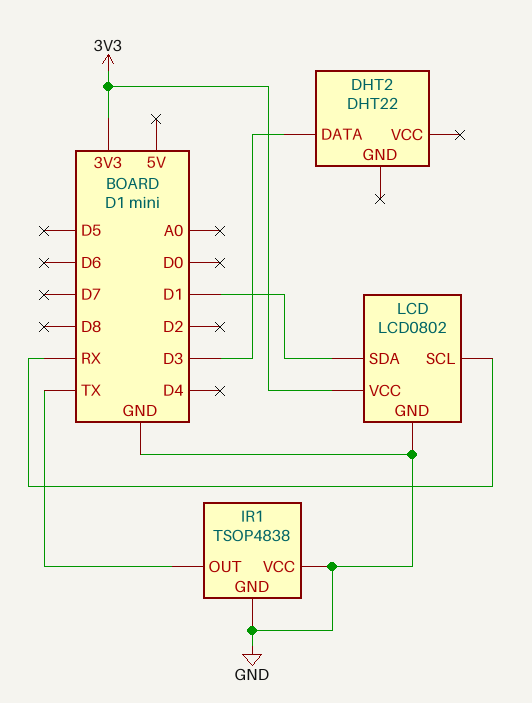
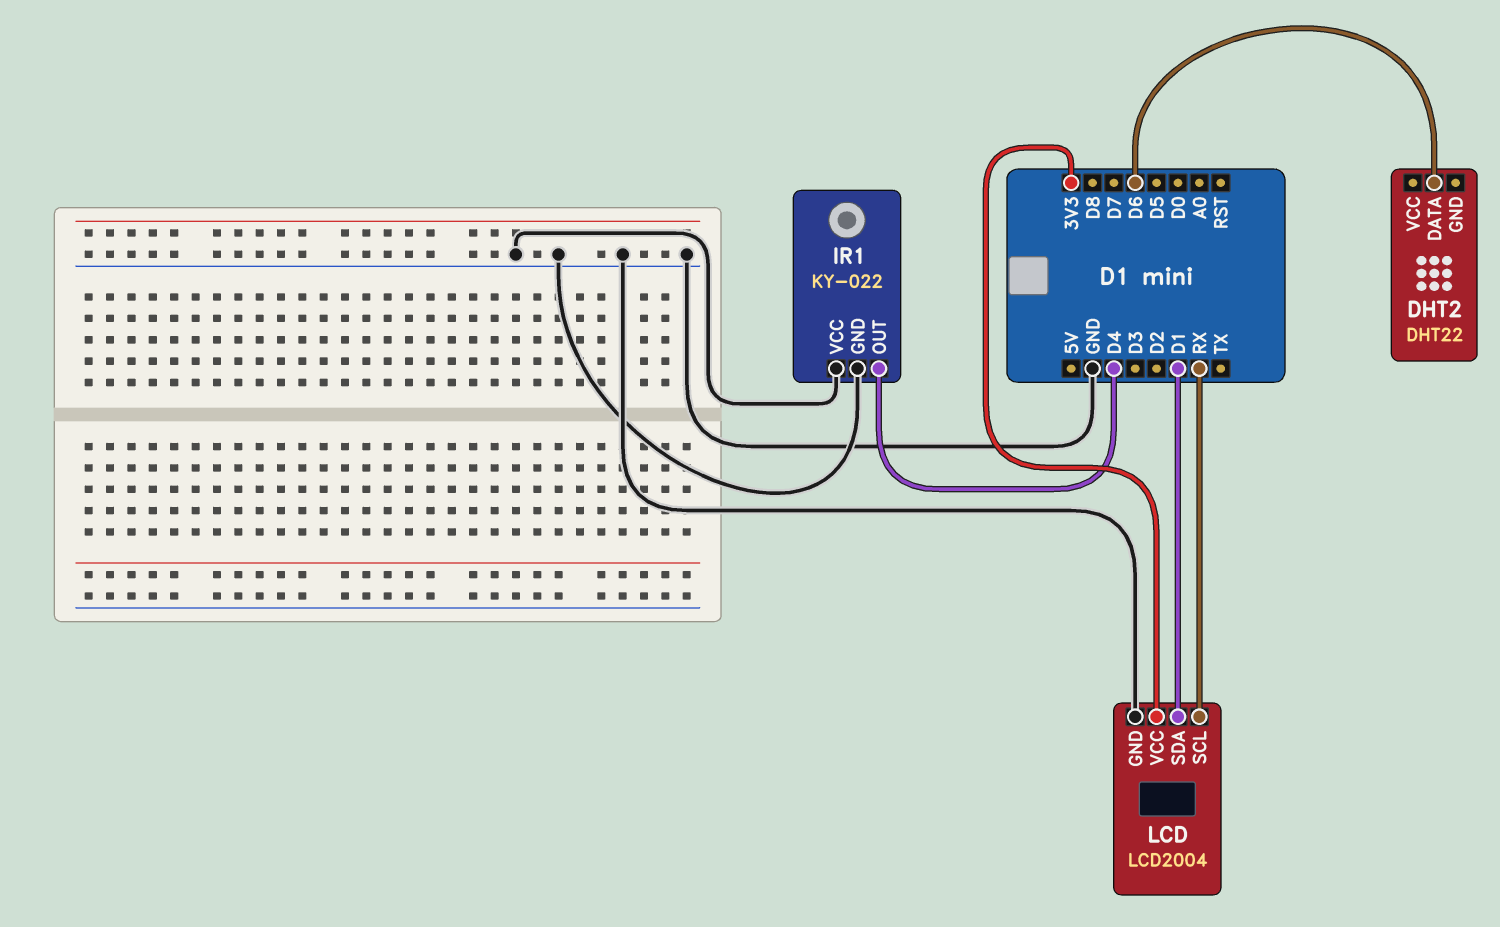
DHT2 pin DATA: D3 -> D6
IR1: TSOP4838 -> KY-022
IR1 pin OUT: TX -> D4
LCD: LCD0802 -> LCD2004

